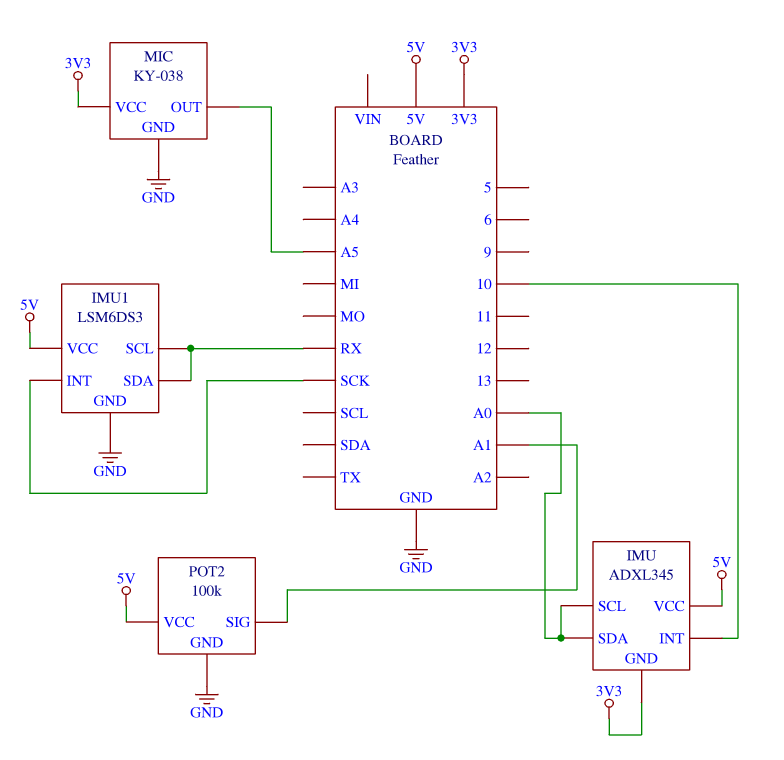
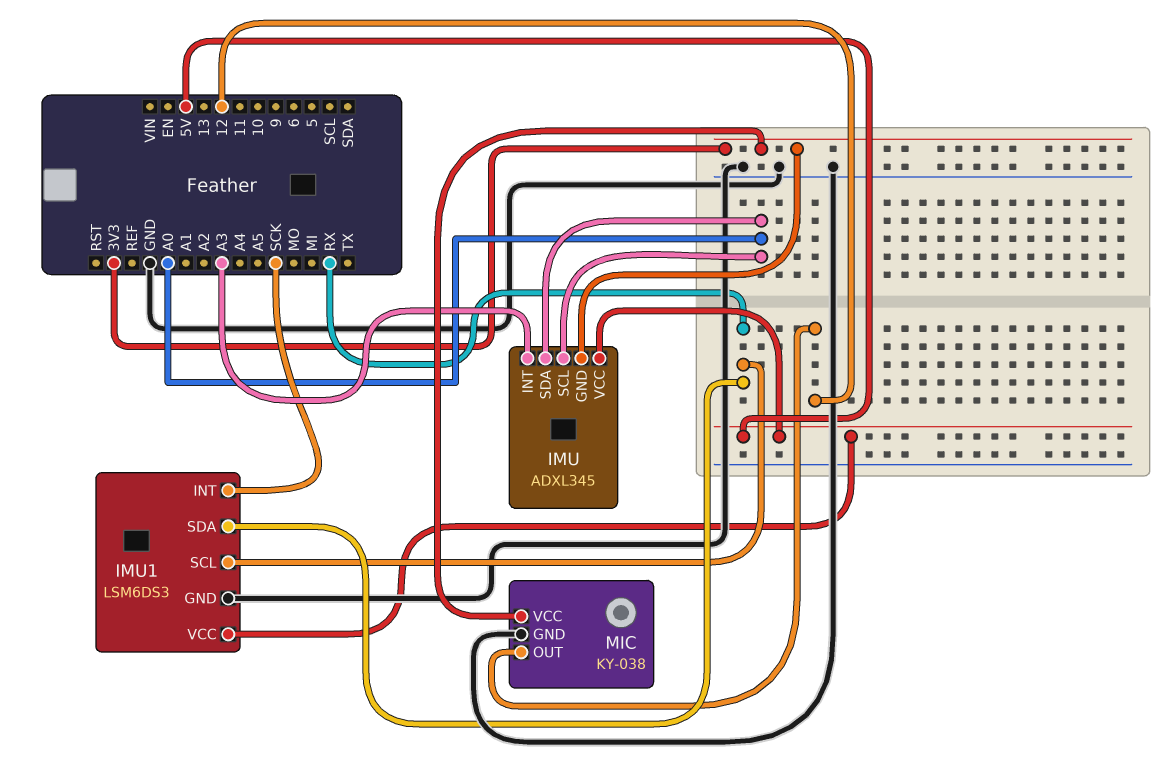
IMU pin INT: 10 -> A3
MIC pin OUT: A5 -> 12
POT2: 100k -> none
POT2 pin GND: GND -> none
POT2 pin SIG: A1 -> none
POT2 pin VCC: 5V -> none

